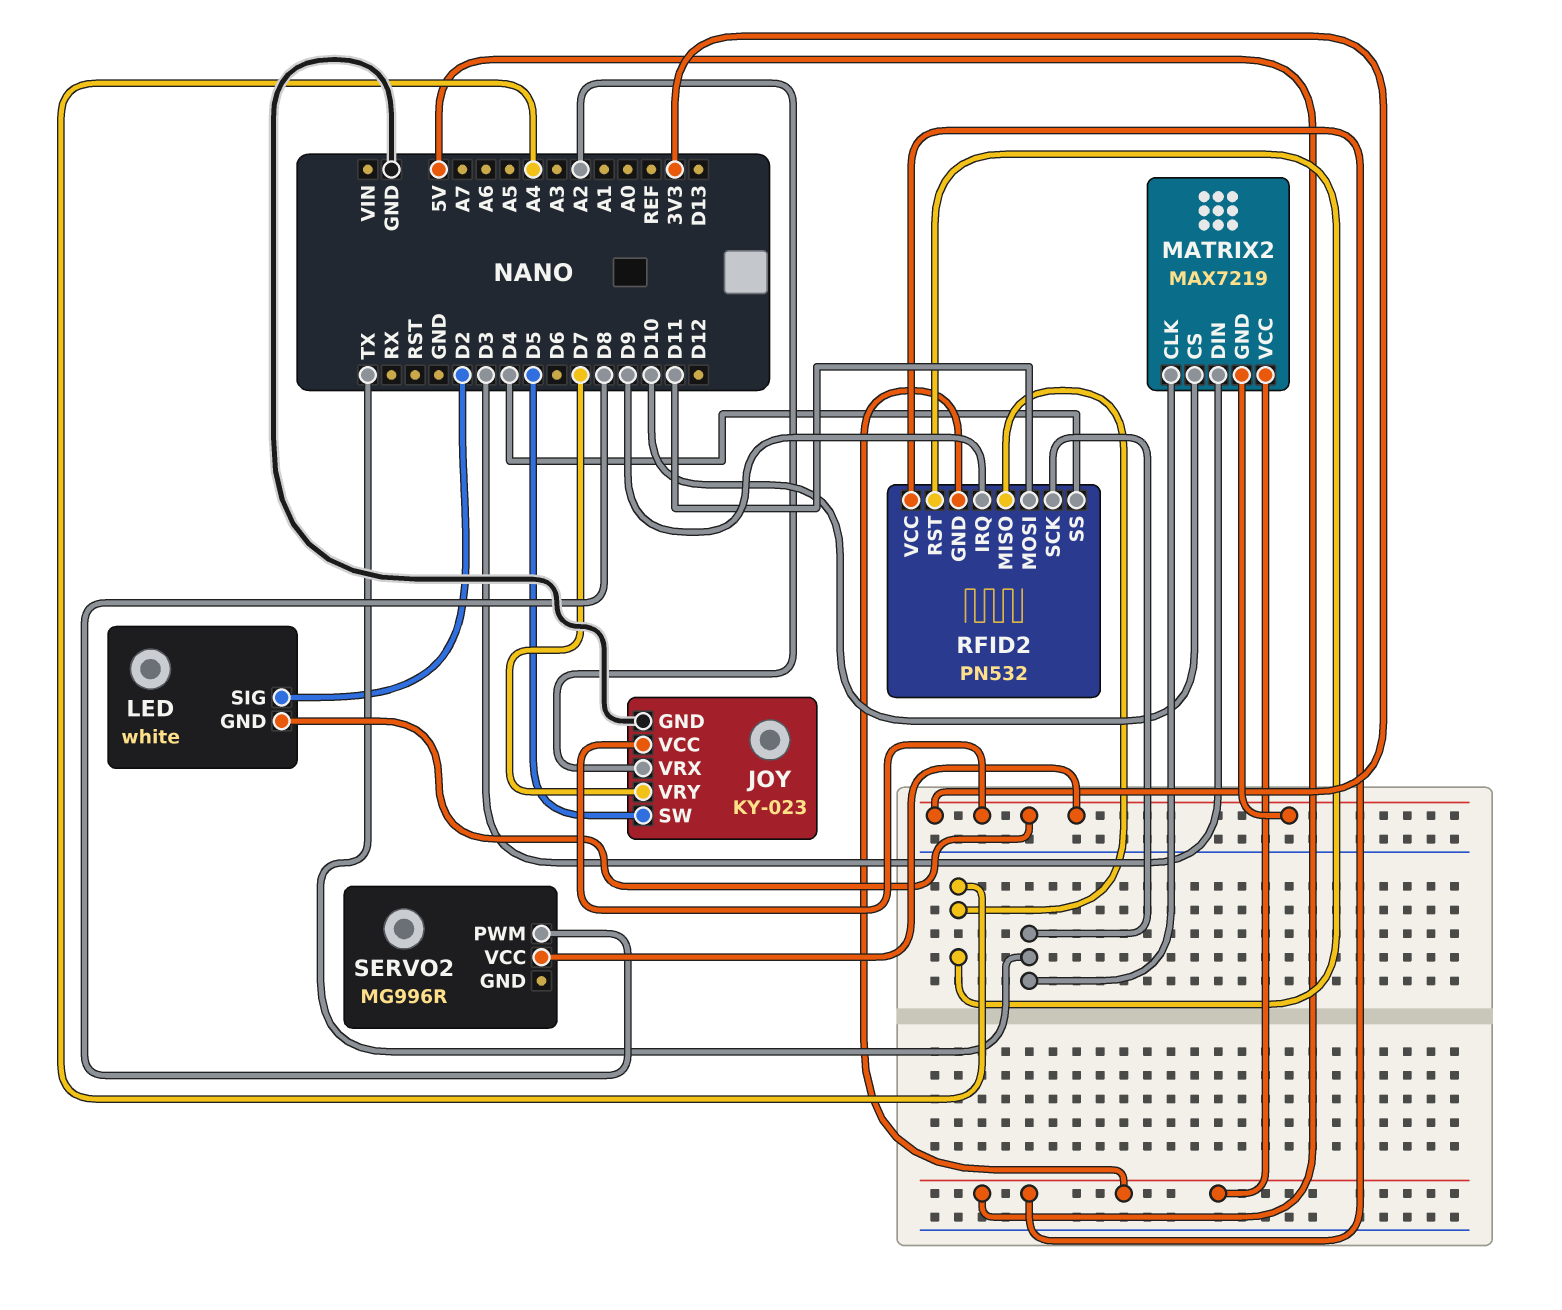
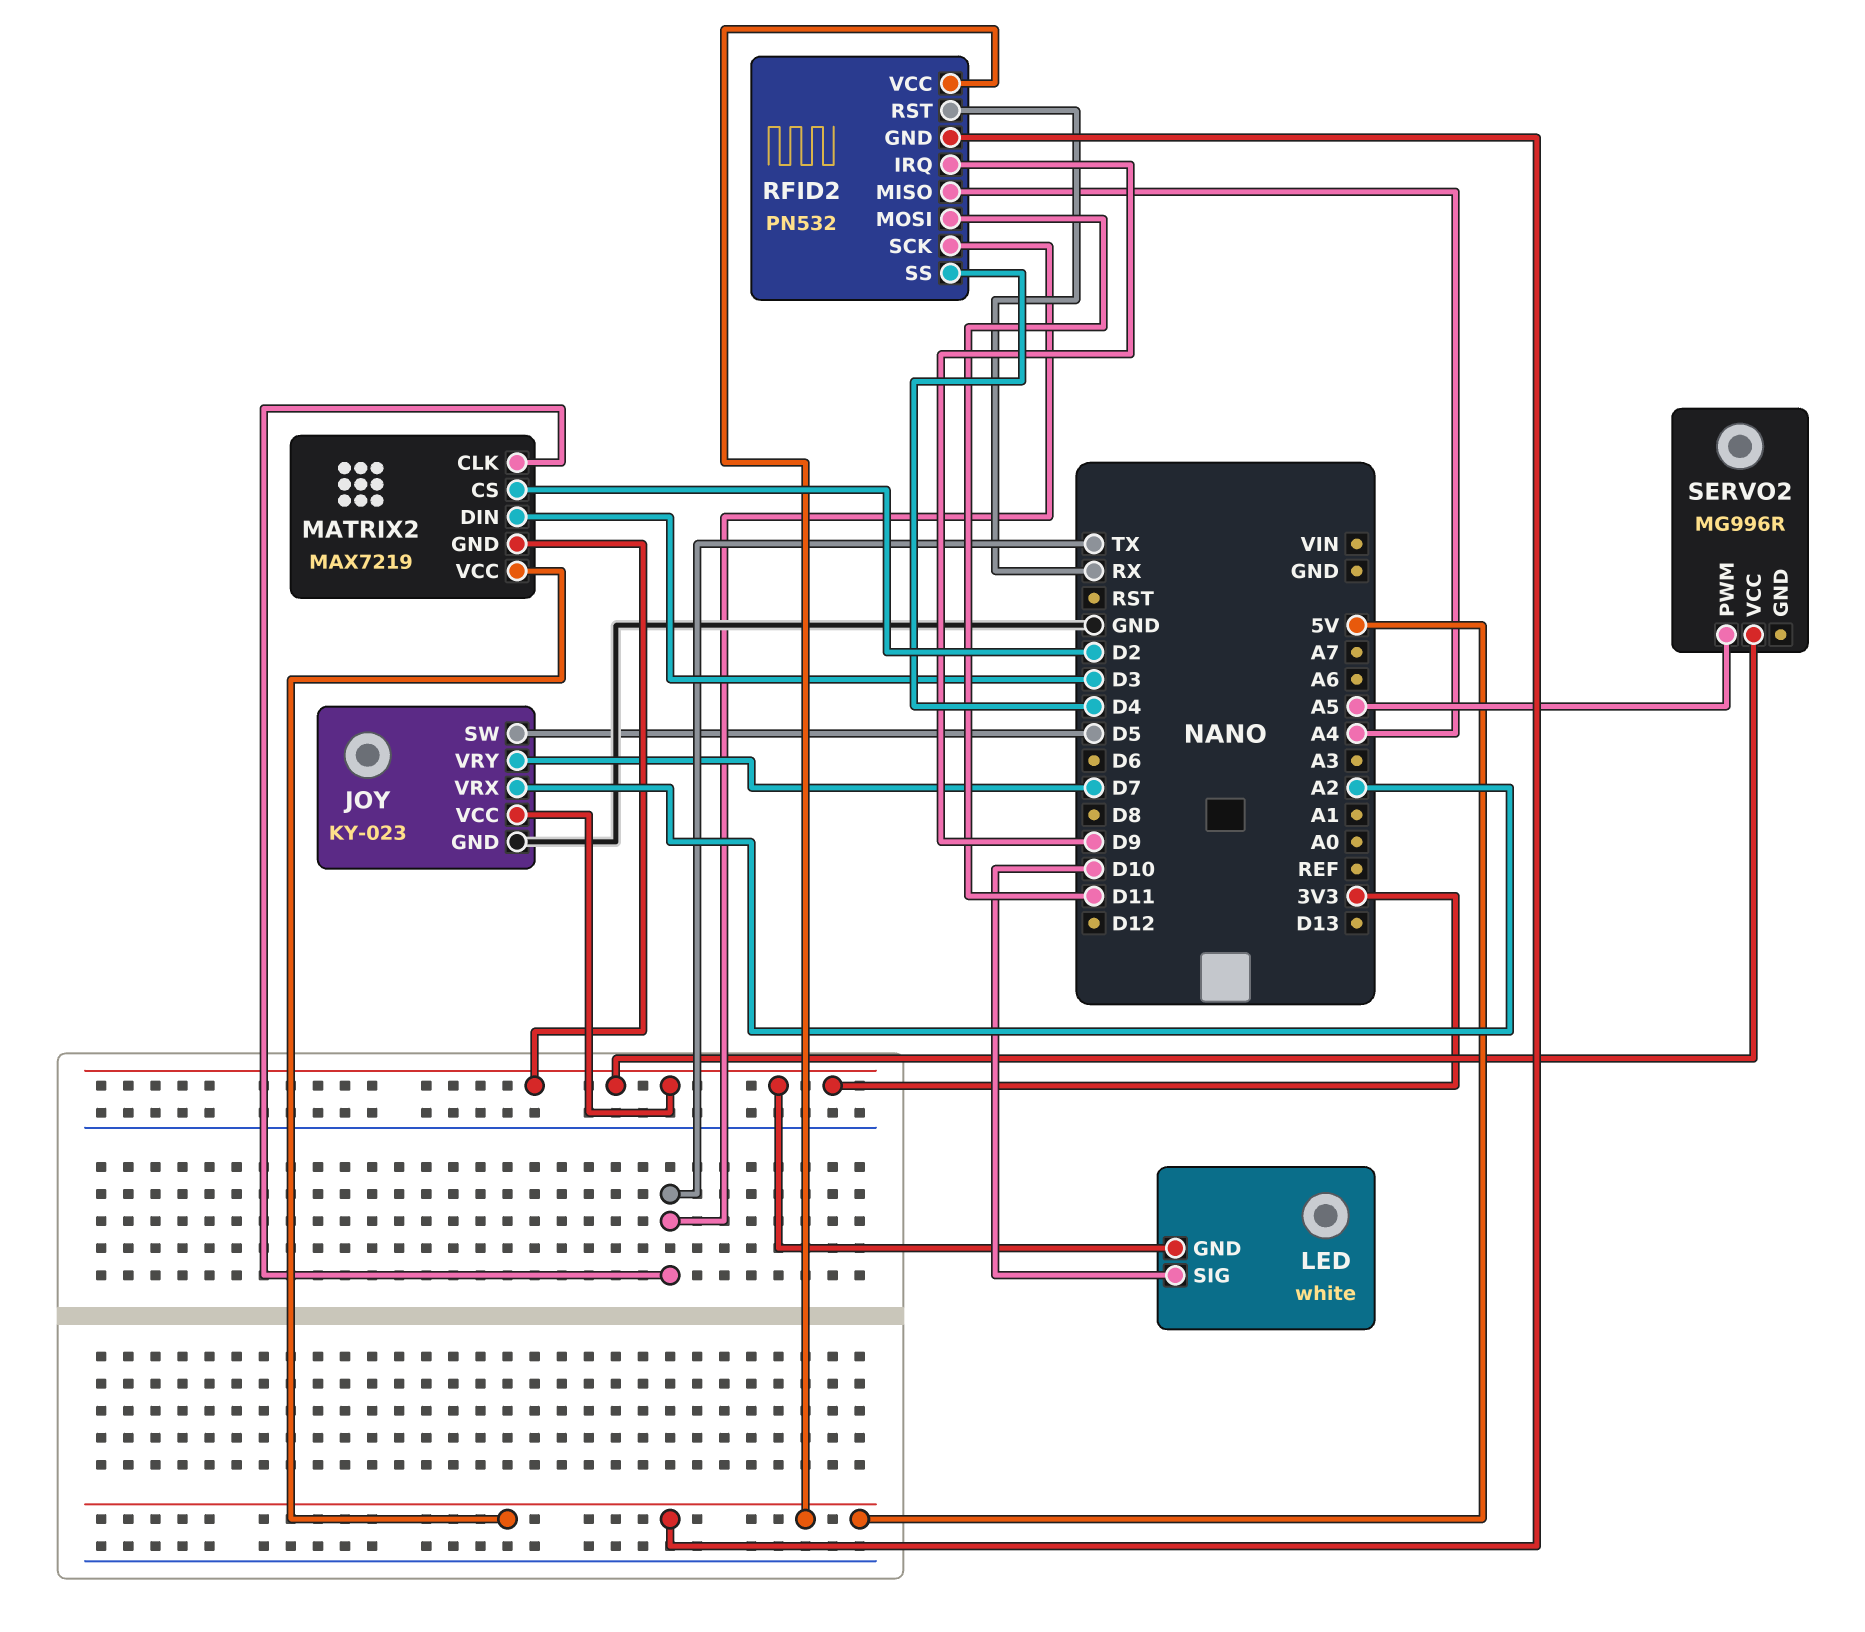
LED pin SIG: D2 -> D10
MATRIX2 pin CS: D10 -> D2
RFID2 pin RST: A4 -> RX
SERVO2 pin PWM: D8 -> A5

